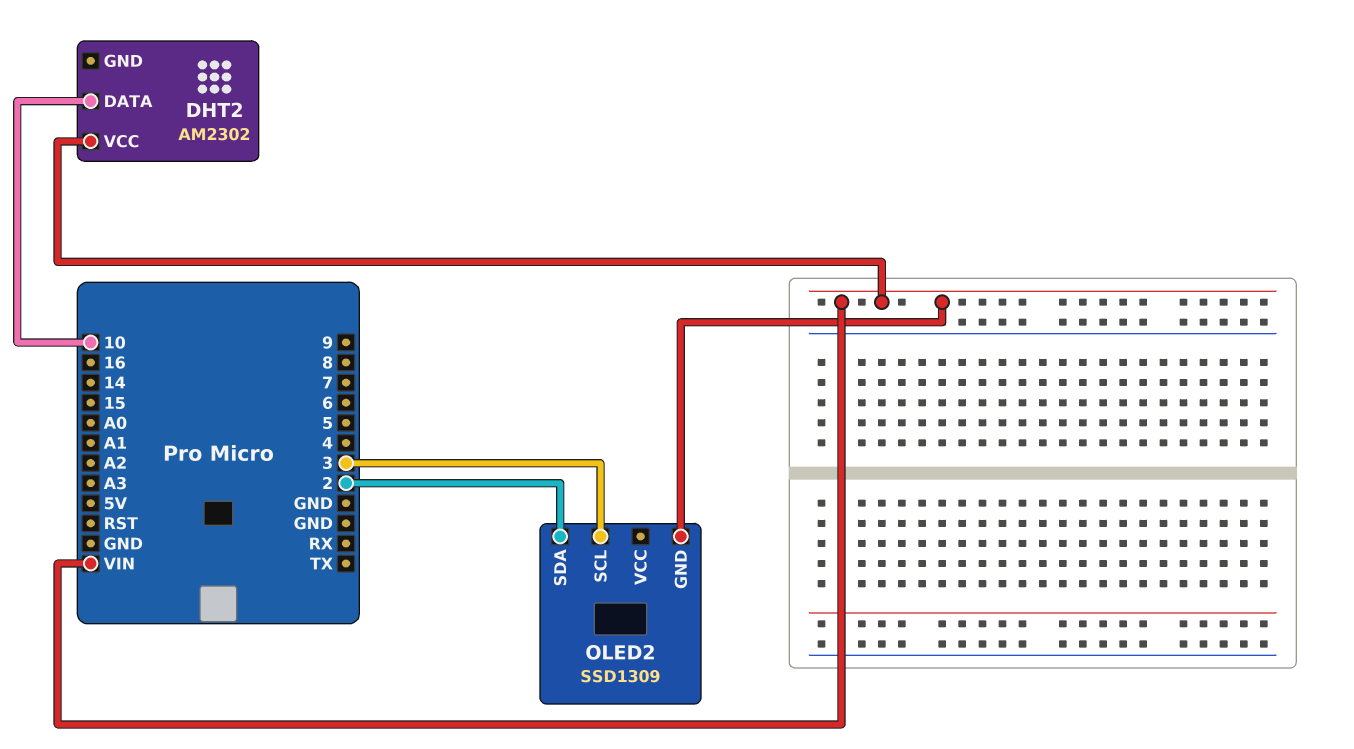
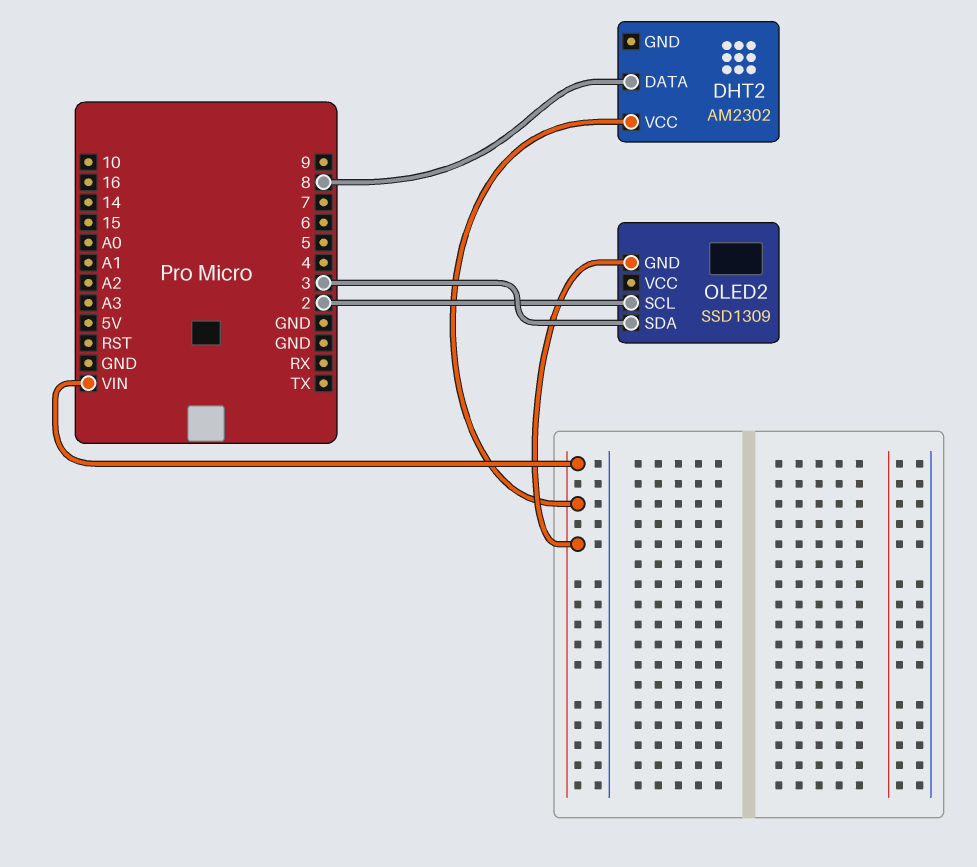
DHT2 pin DATA: 10 -> 8
OLED2 pin SCL: 3 -> 2
OLED2 pin SDA: 2 -> 3

